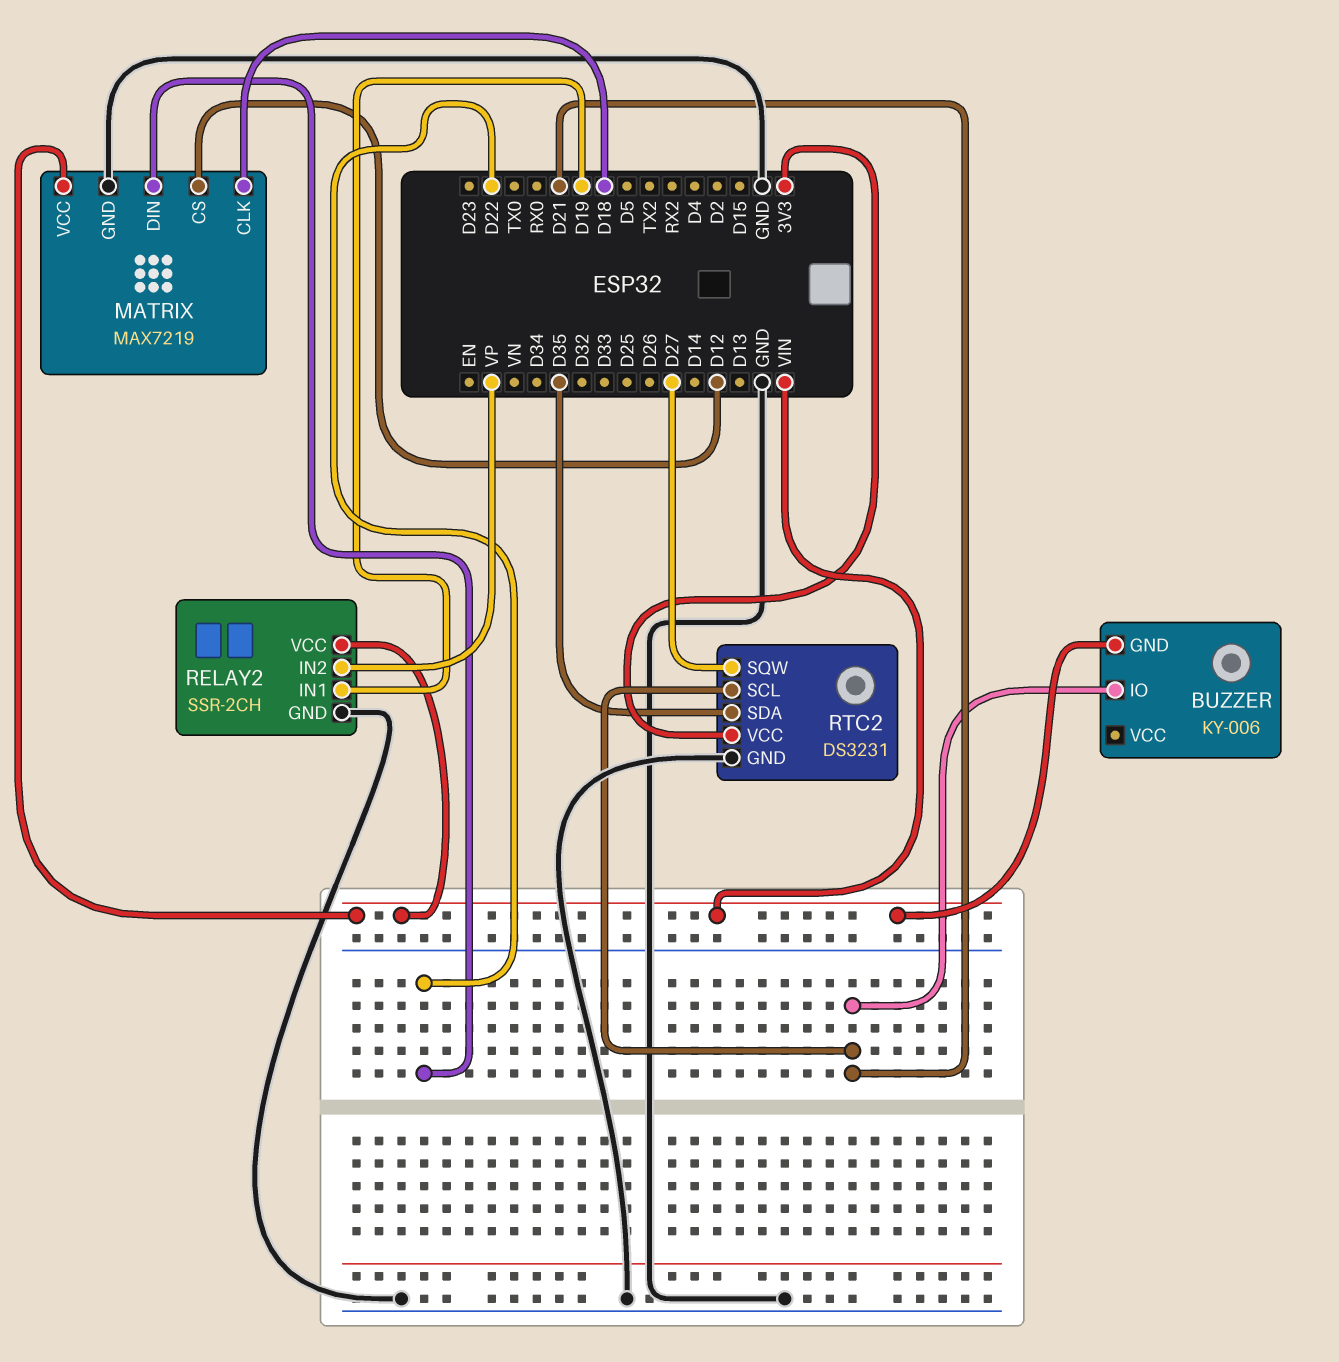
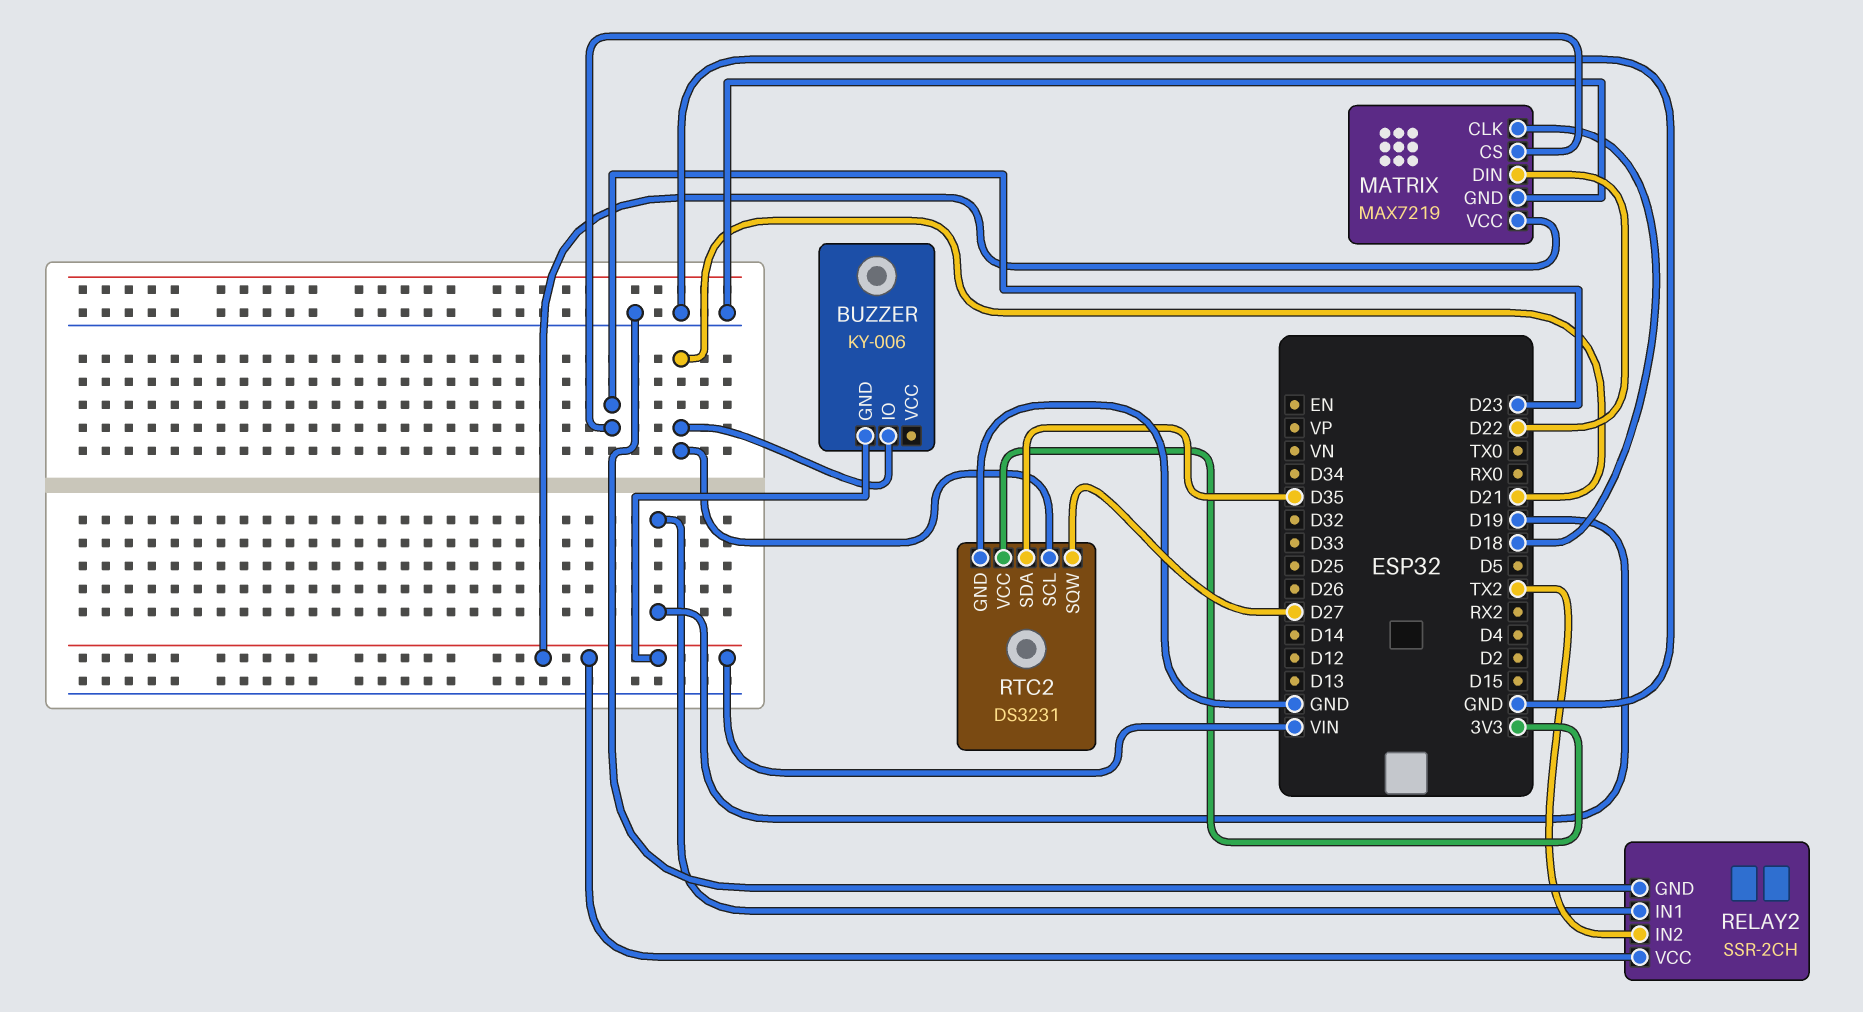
MATRIX pin CS: D12 -> D23
RELAY2 pin IN2: VP -> TX2

